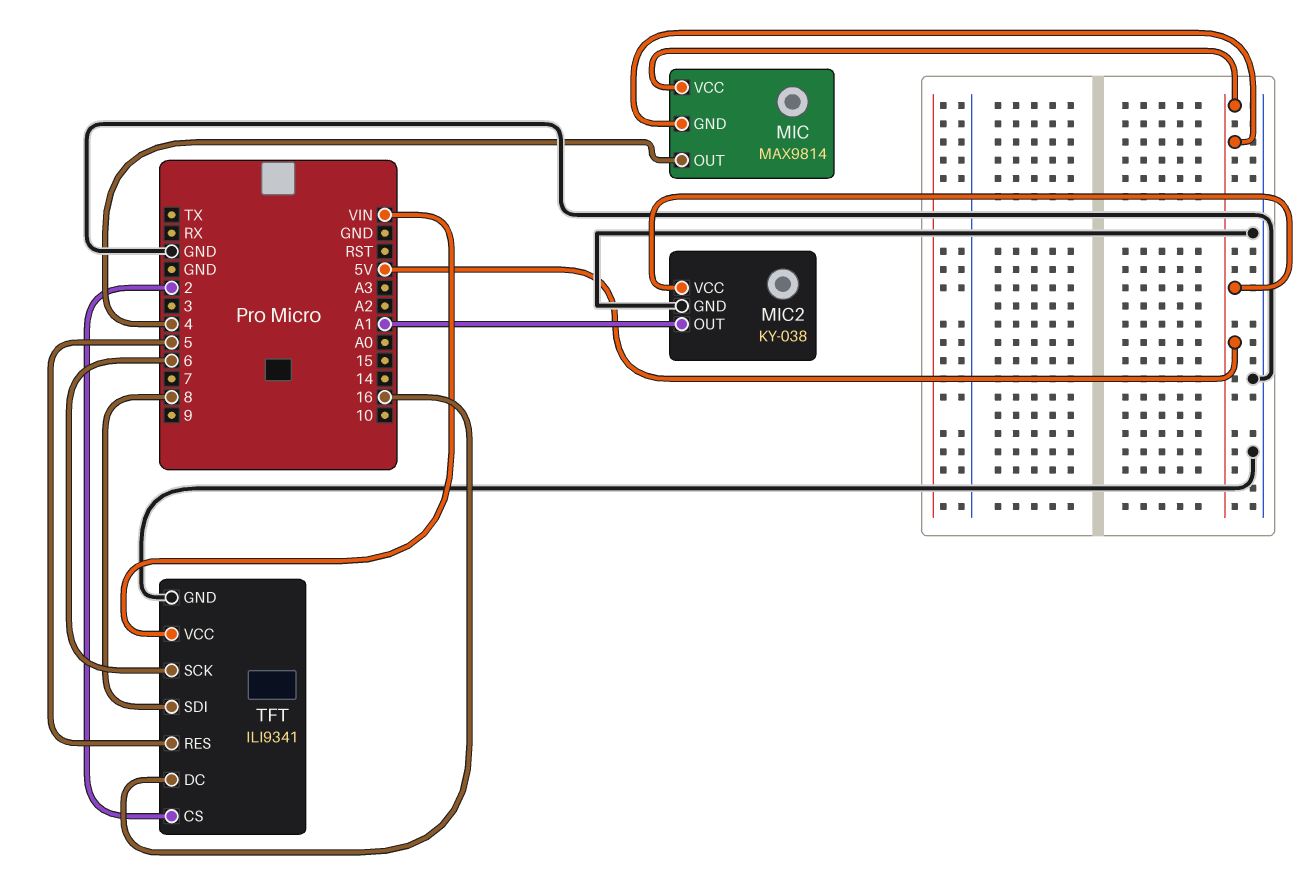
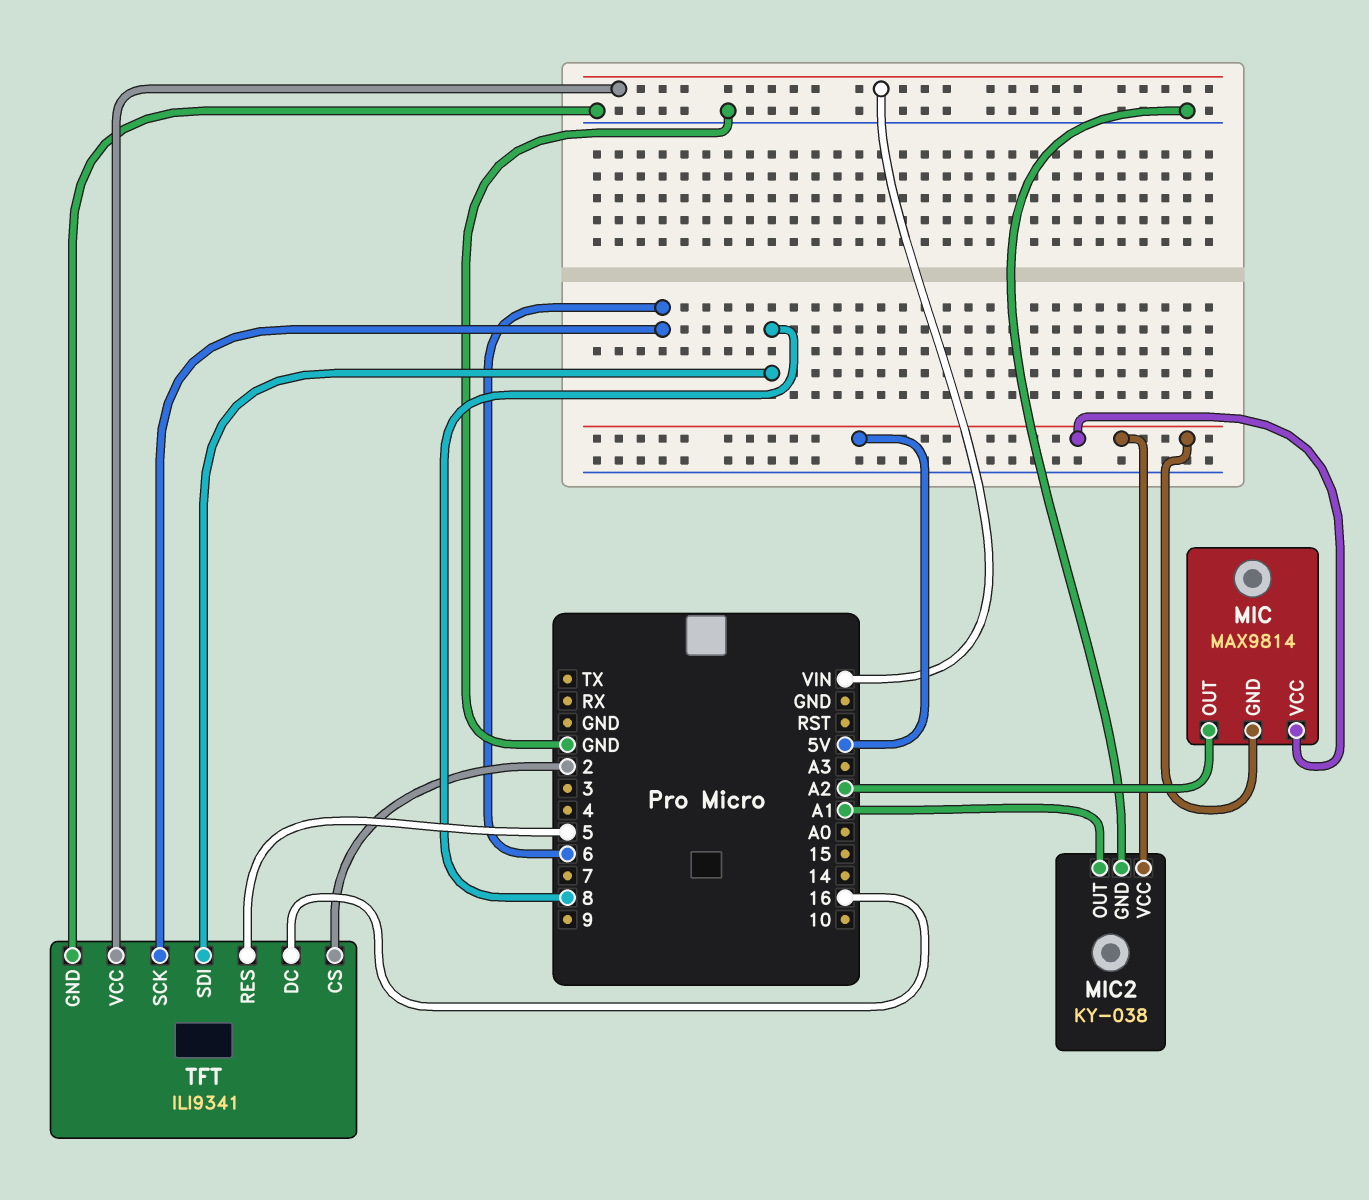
MIC pin OUT: 4 -> A2

